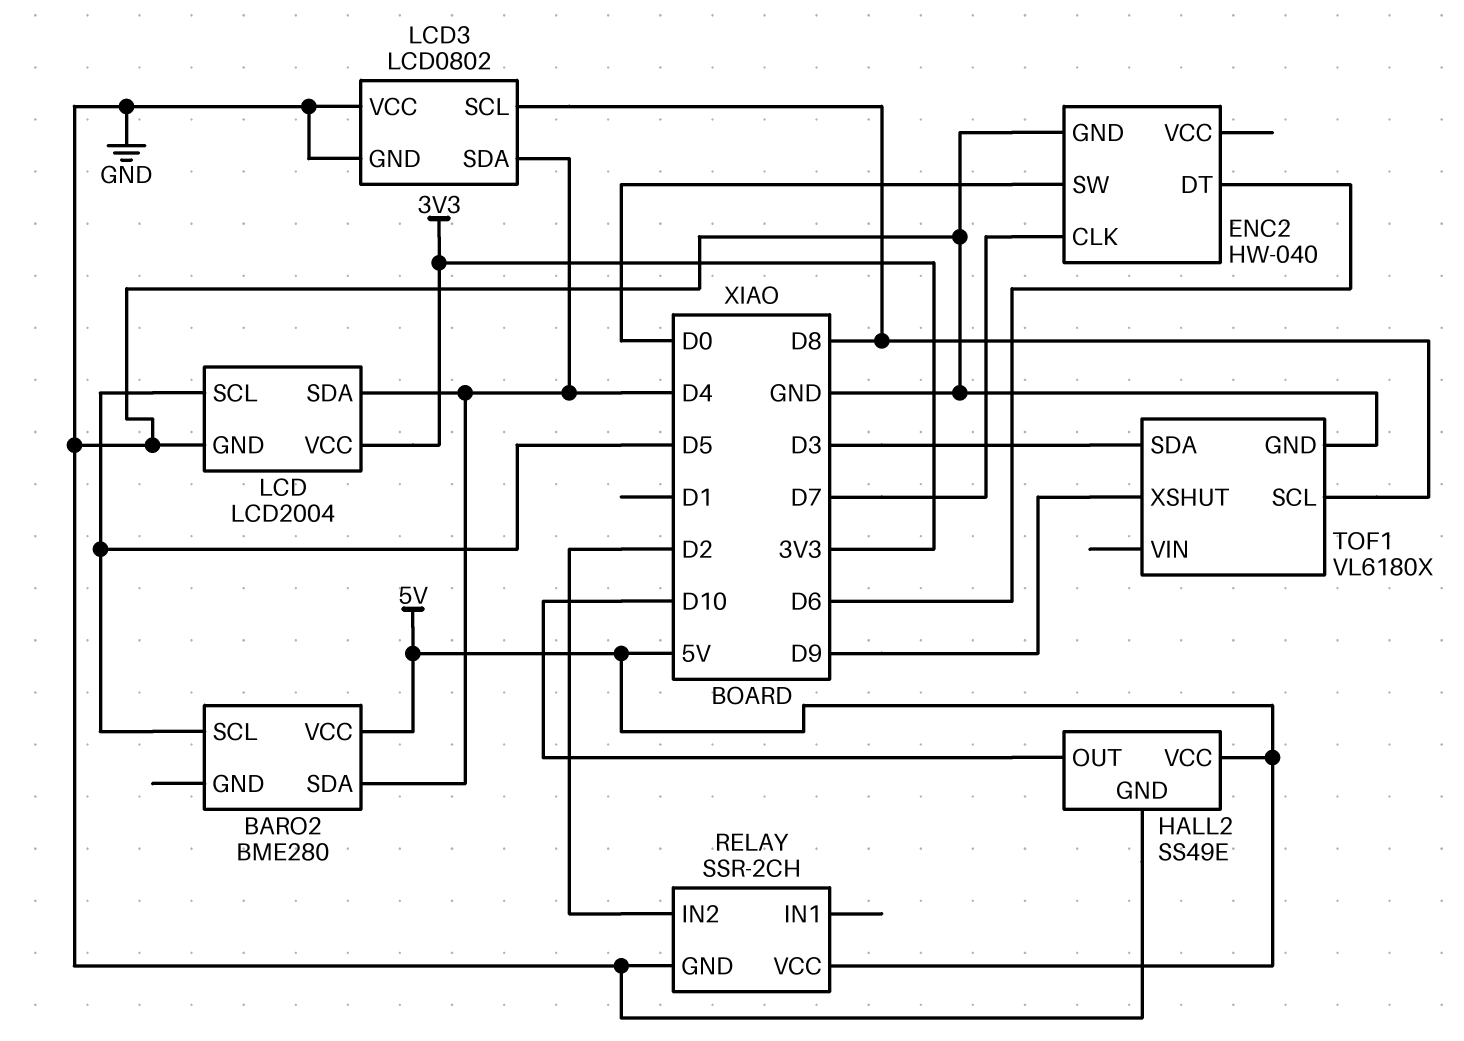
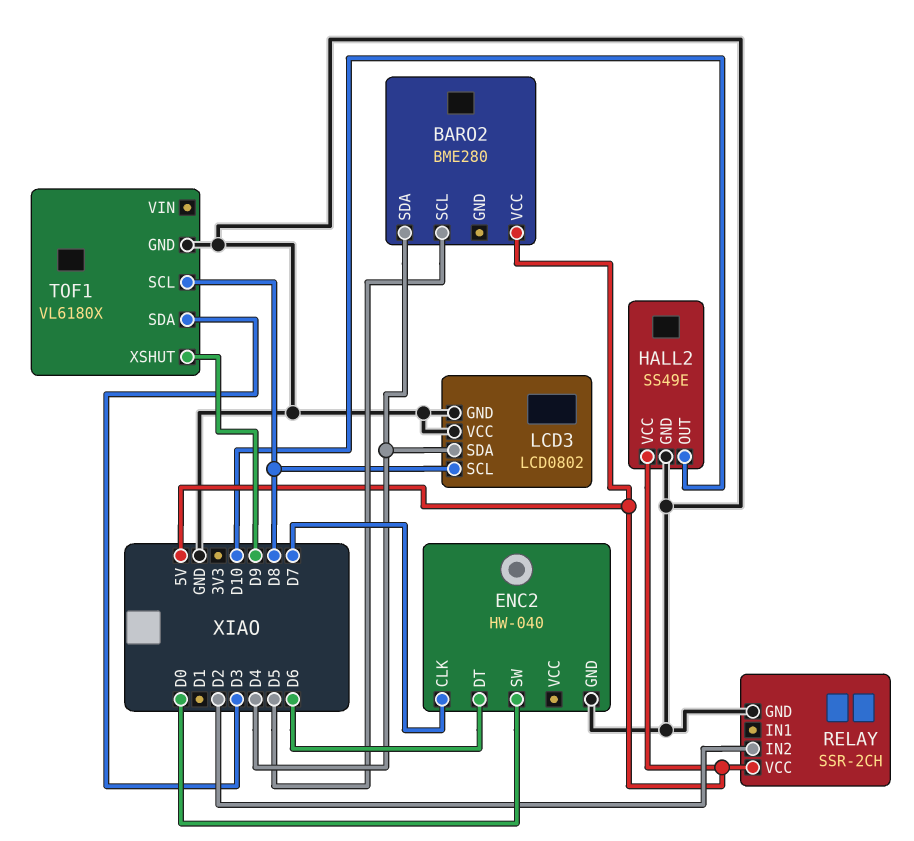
LCD: LCD2004 -> none
LCD pin GND: GND -> none
LCD pin SCL: D5 -> none
LCD pin SDA: D4 -> none
LCD pin VCC: 3V3 -> none

